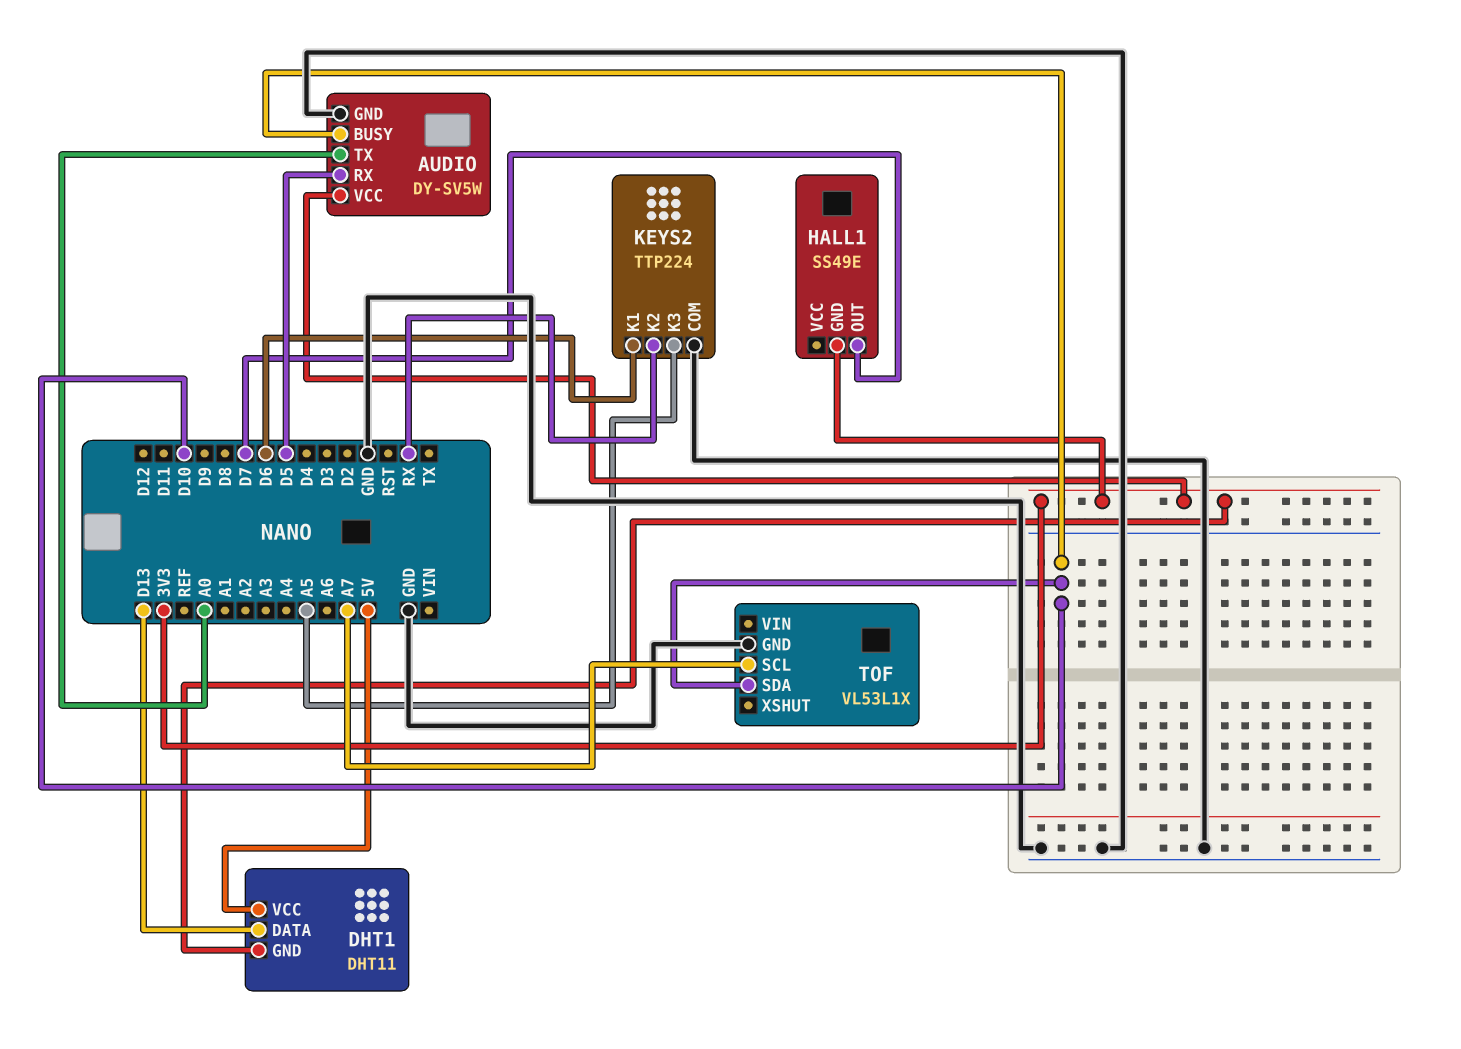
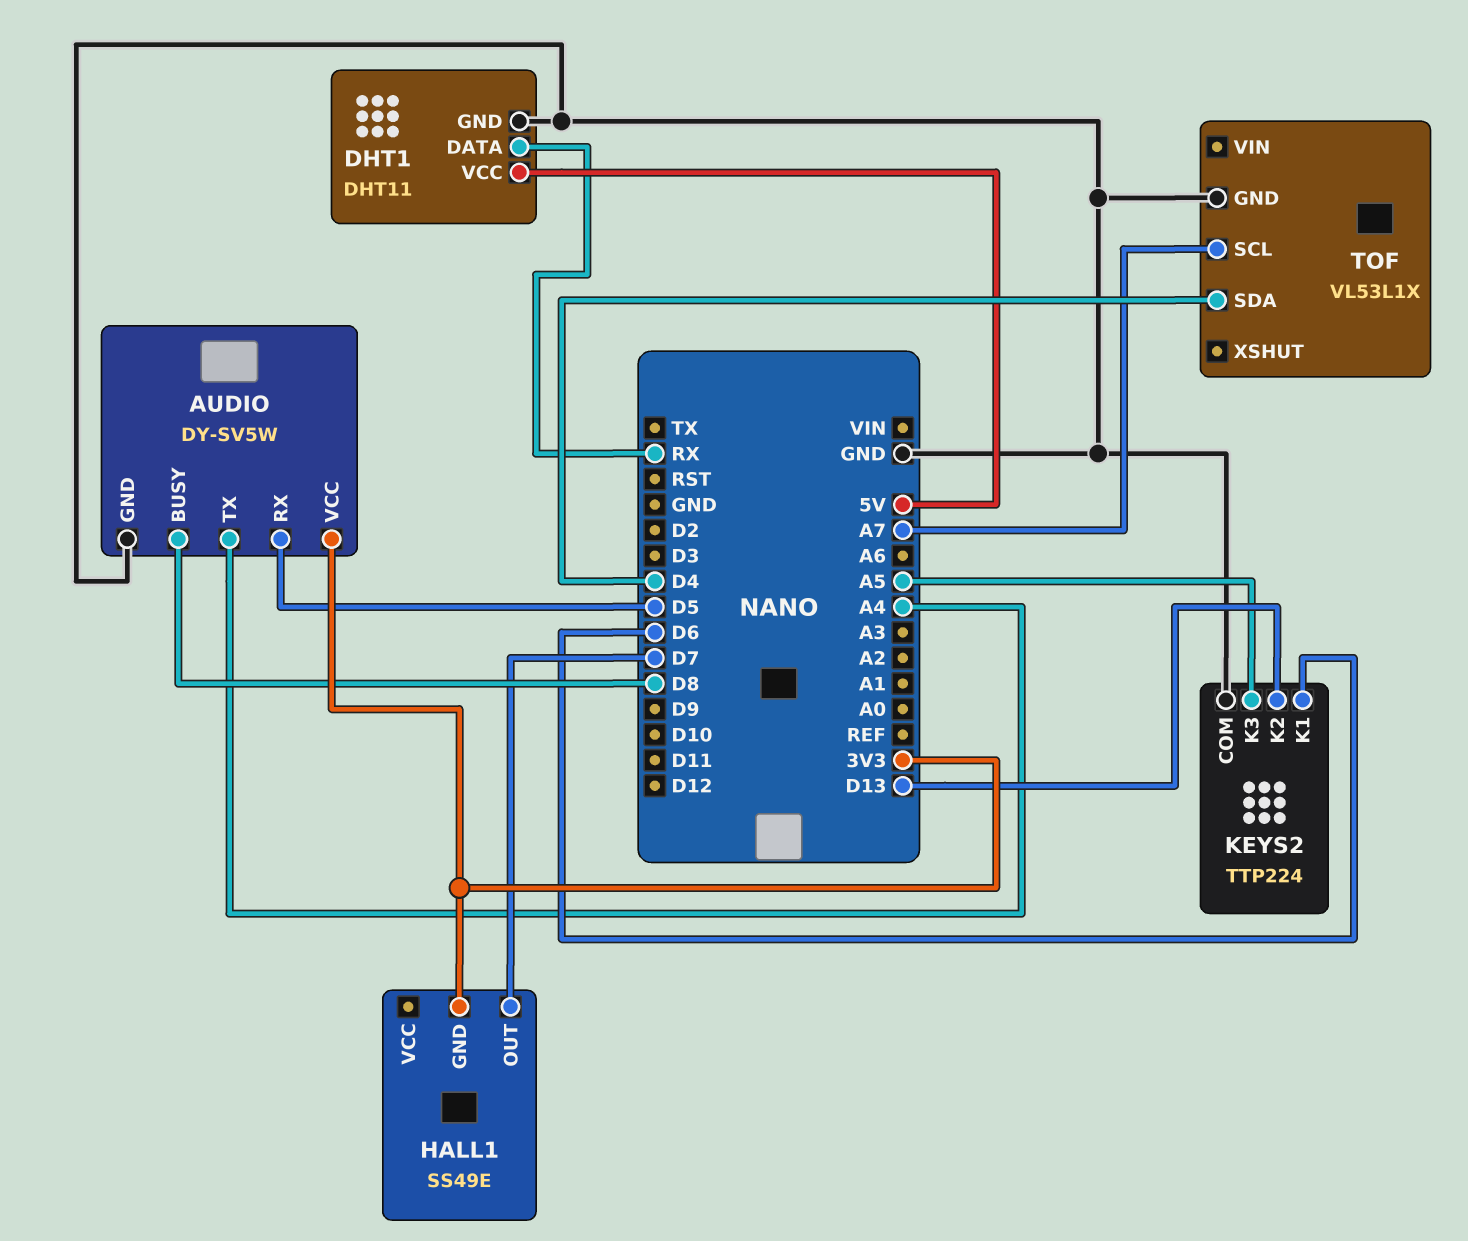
AUDIO pin BUSY: D10 -> D8
AUDIO pin TX: A0 -> A4
DHT1 pin DATA: D13 -> RX
DHT1 pin GND: 3V3 -> GND
KEYS2 pin K2: RX -> D13
TOF pin SDA: D10 -> D4

